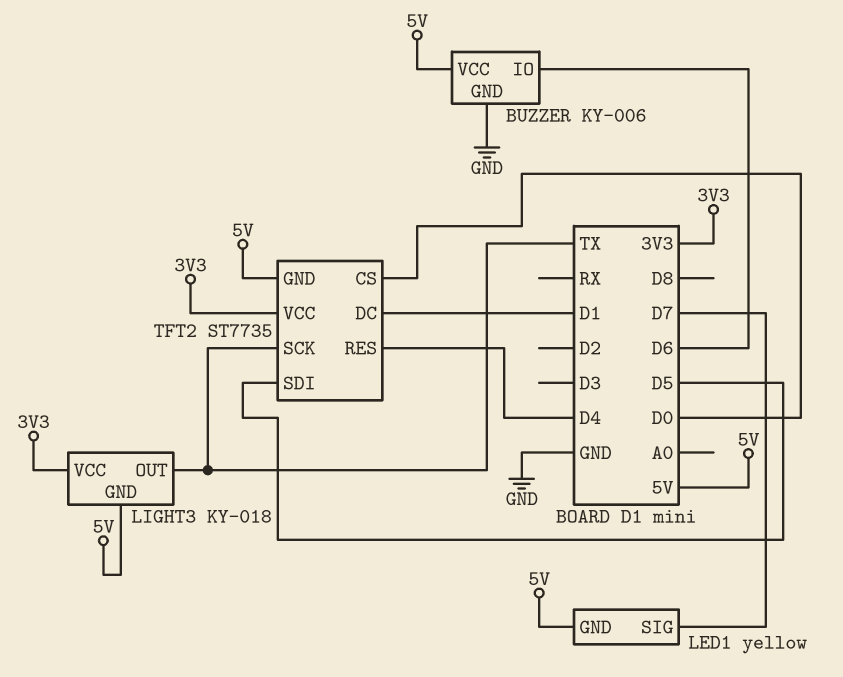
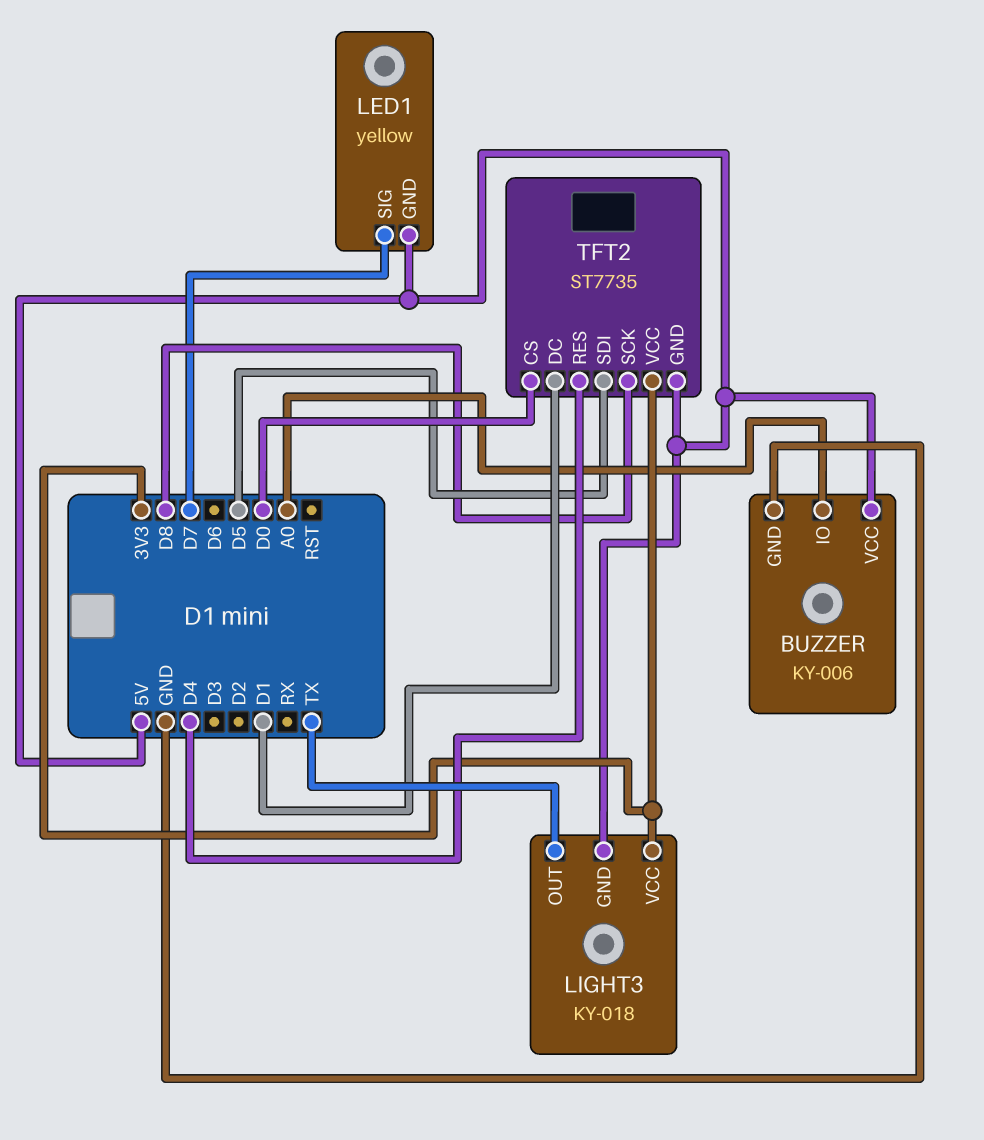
BUZZER pin IO: D6 -> A0
TFT2 pin SCK: TX -> D8

